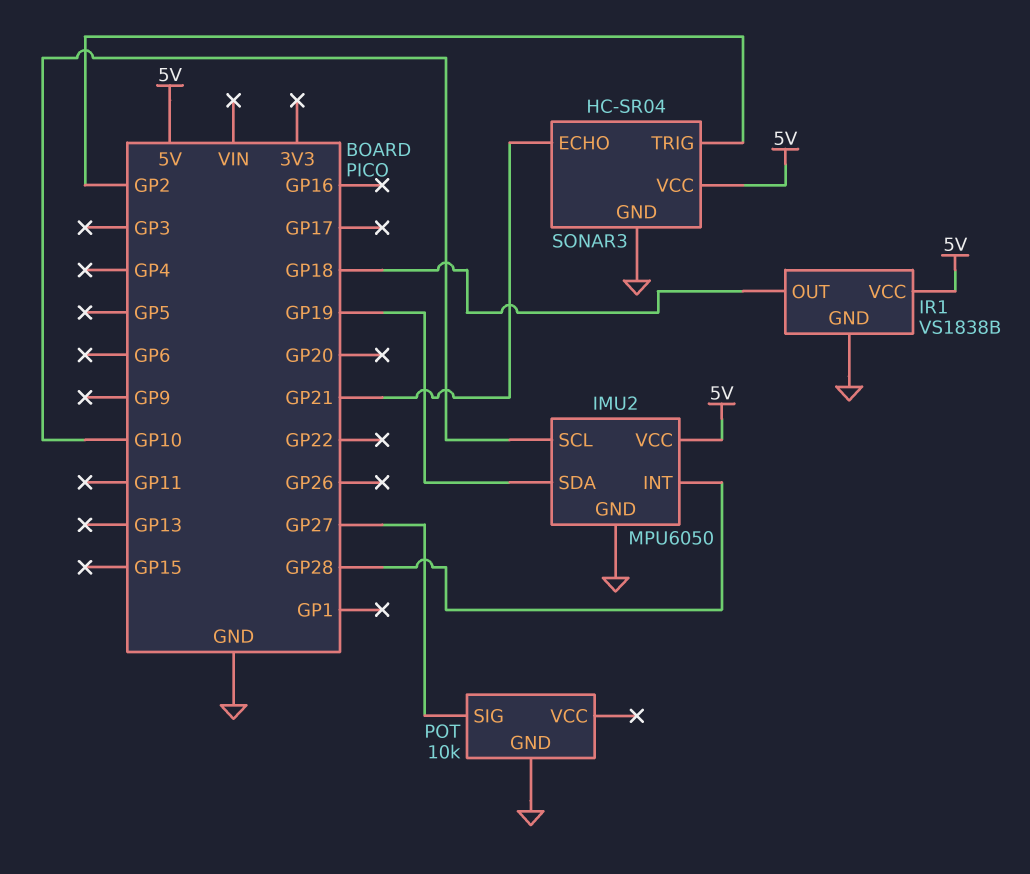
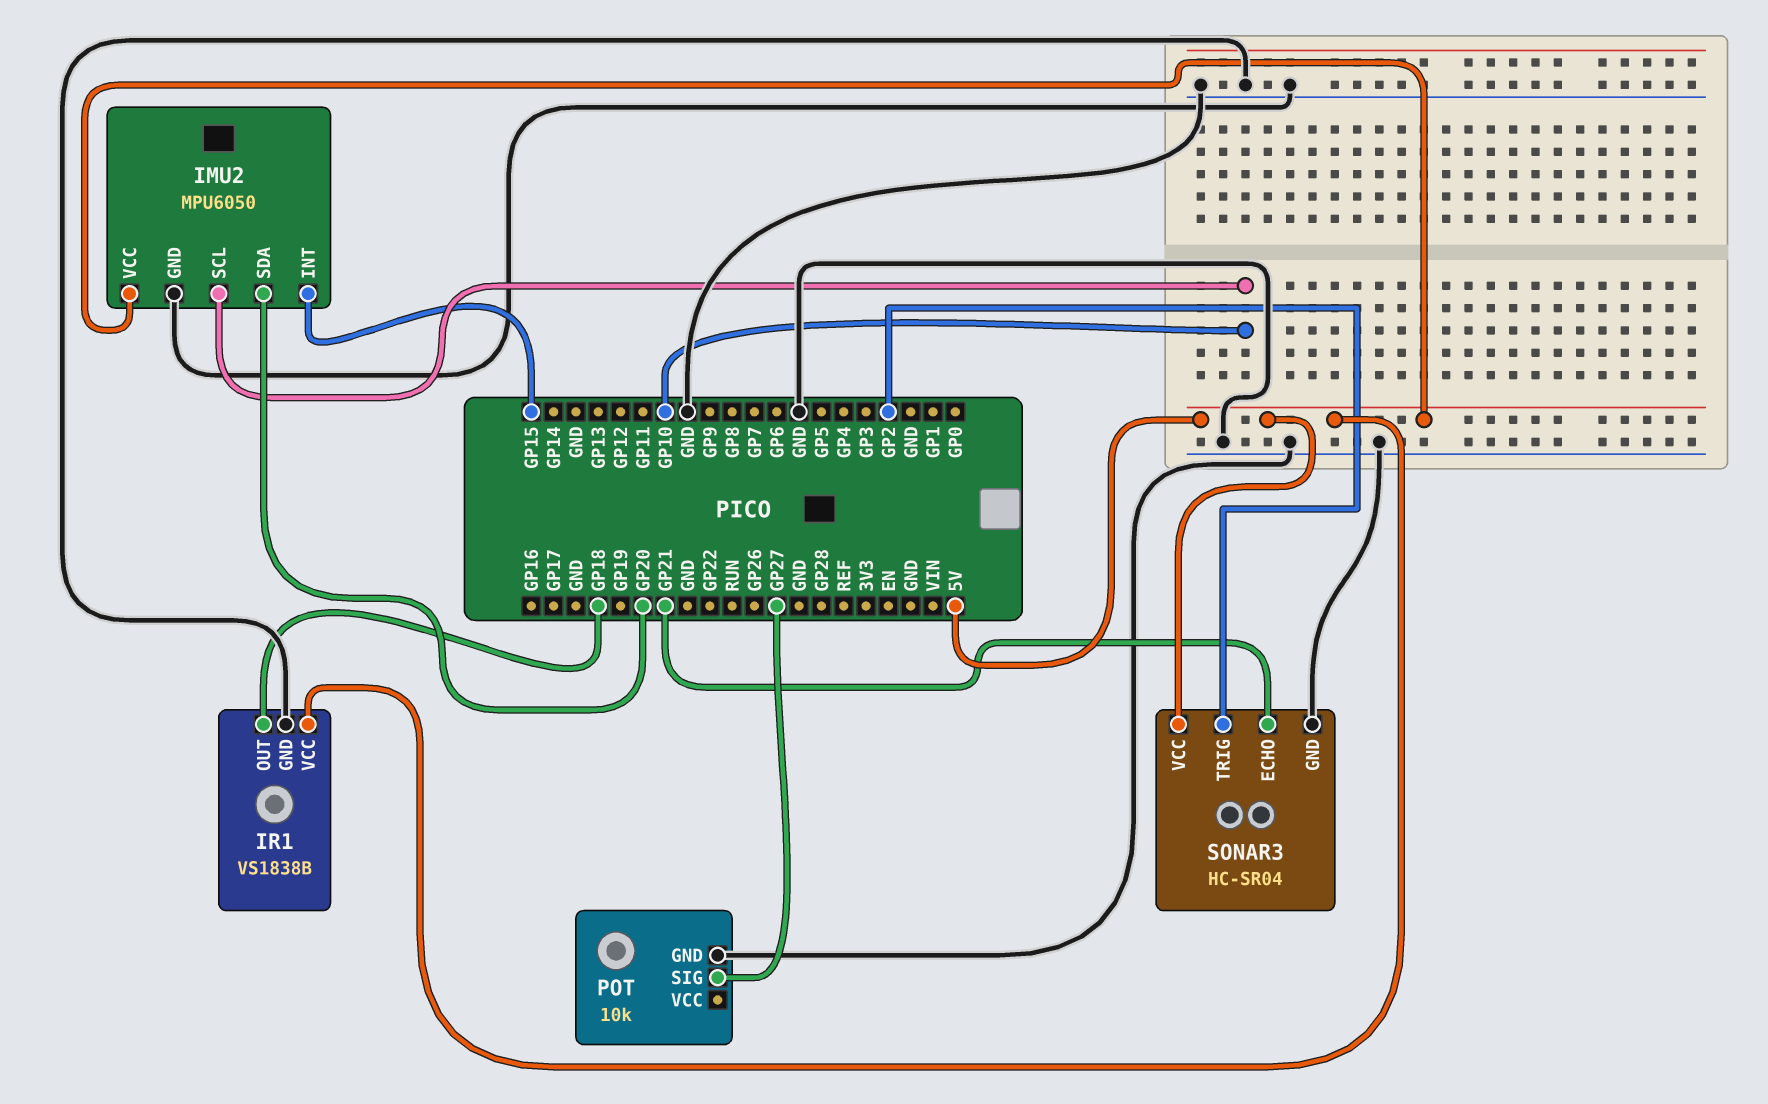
IMU2 pin INT: GP28 -> GP15
IMU2 pin SDA: GP19 -> GP20

